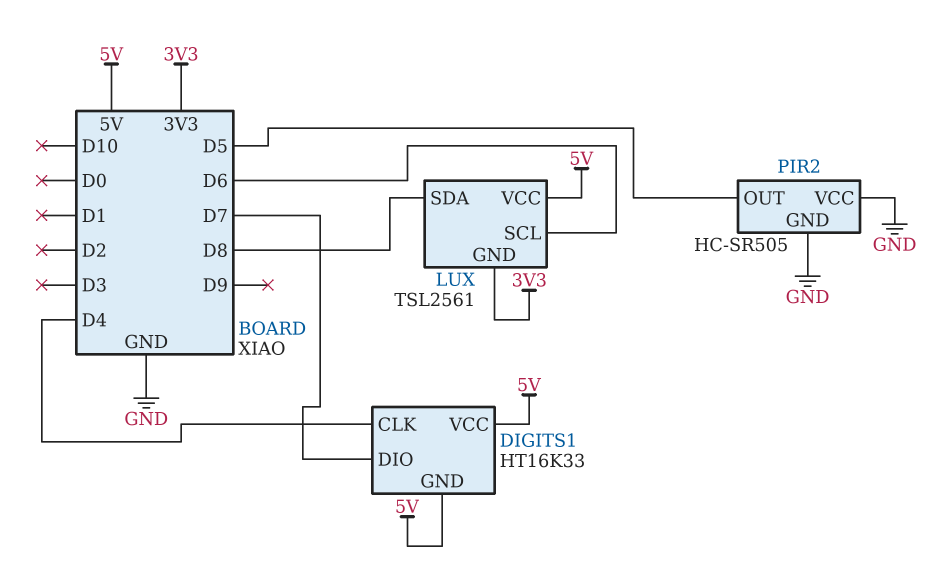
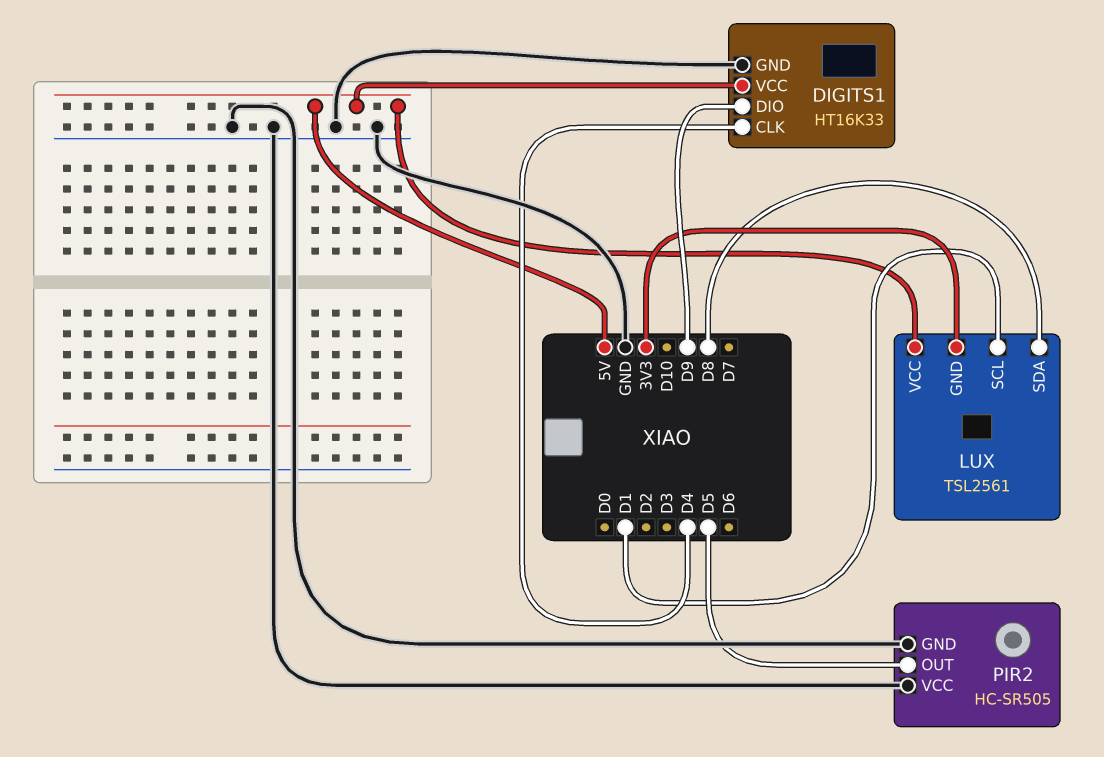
DIGITS1 pin DIO: D7 -> D9
DIGITS1 pin GND: 5V -> GND
LUX pin SCL: D6 -> D1

